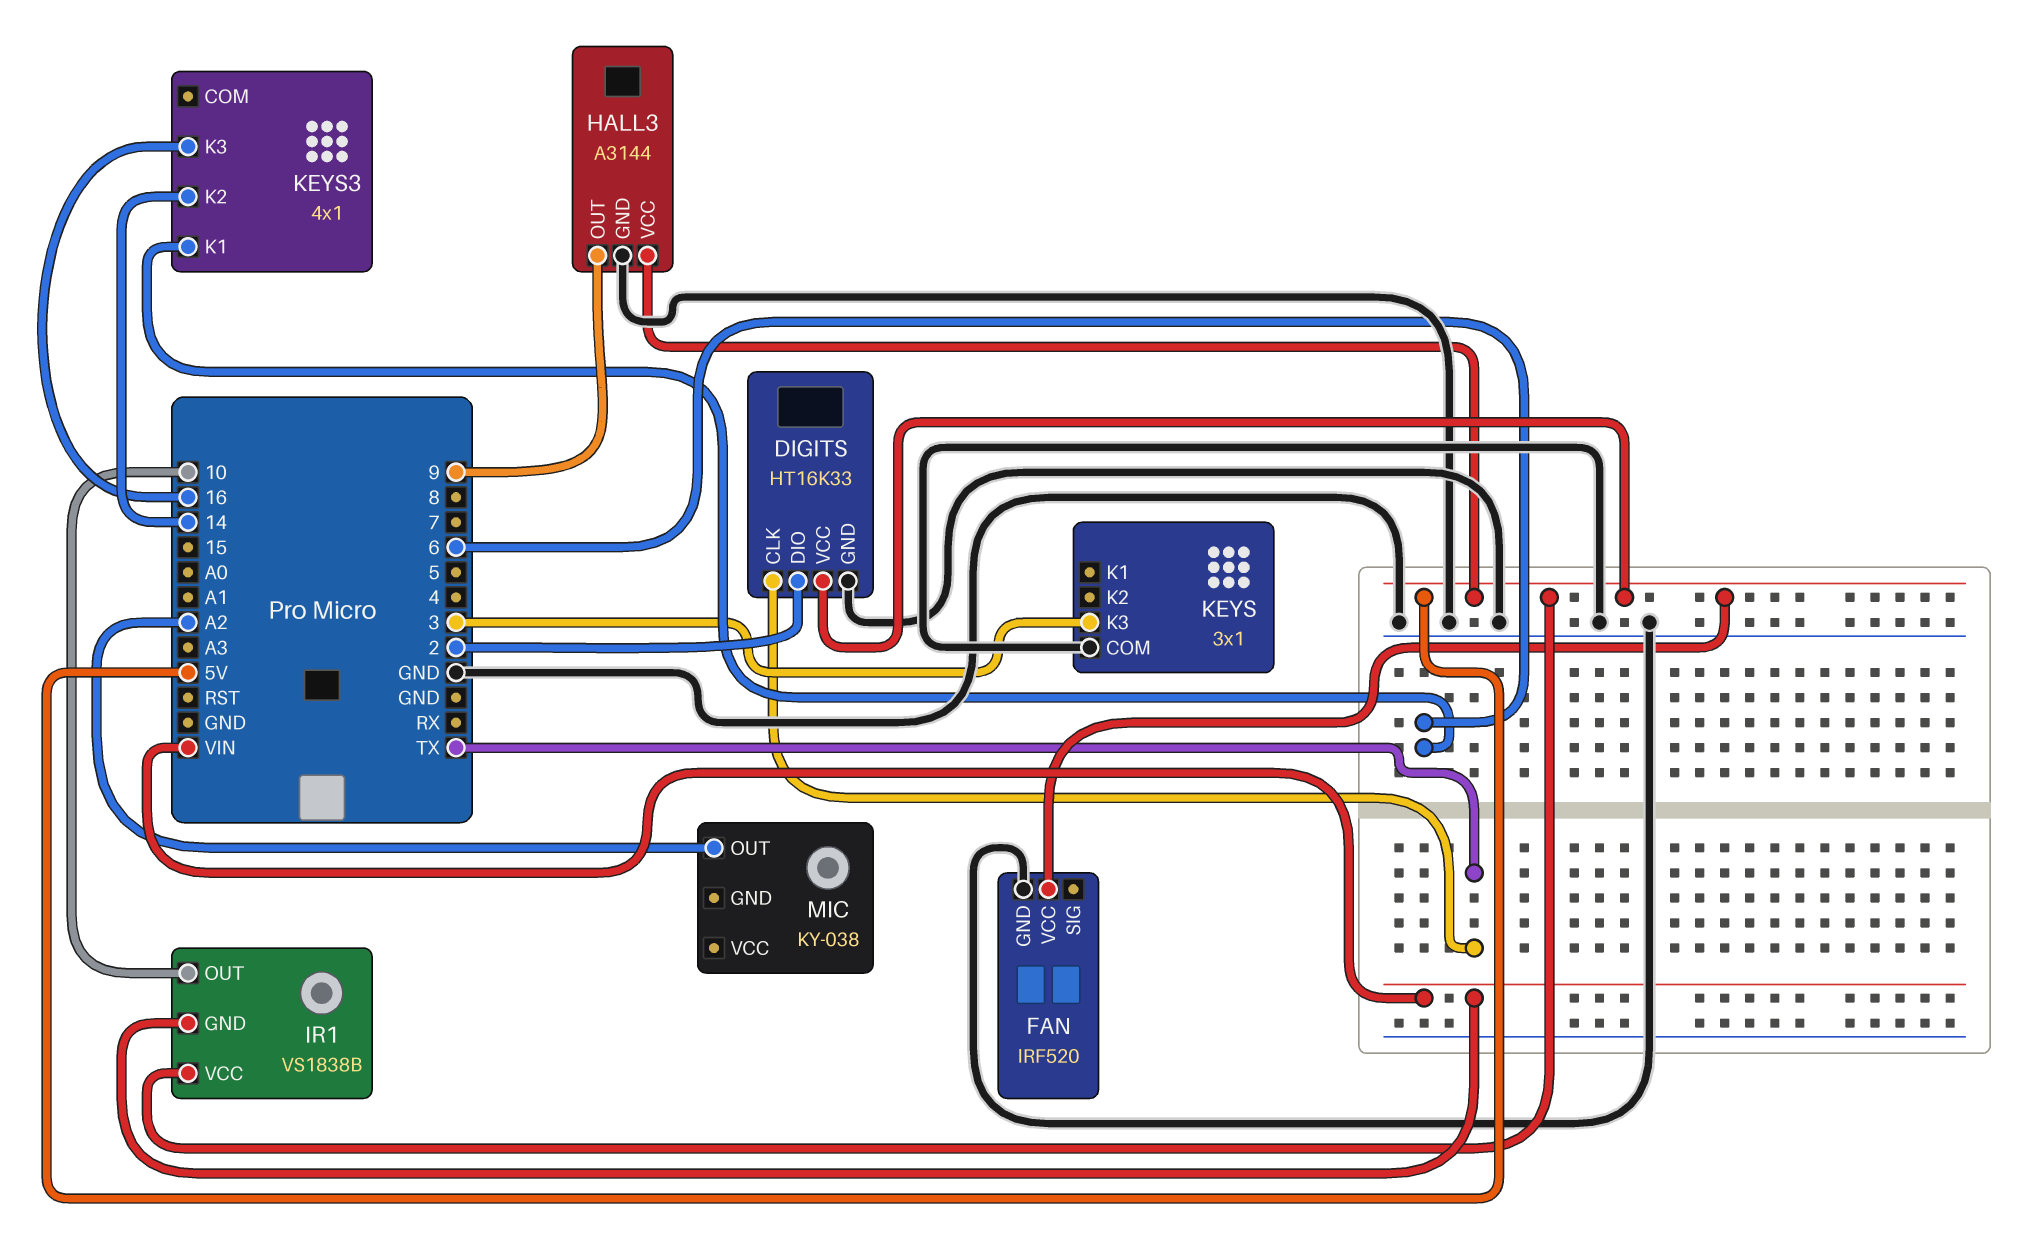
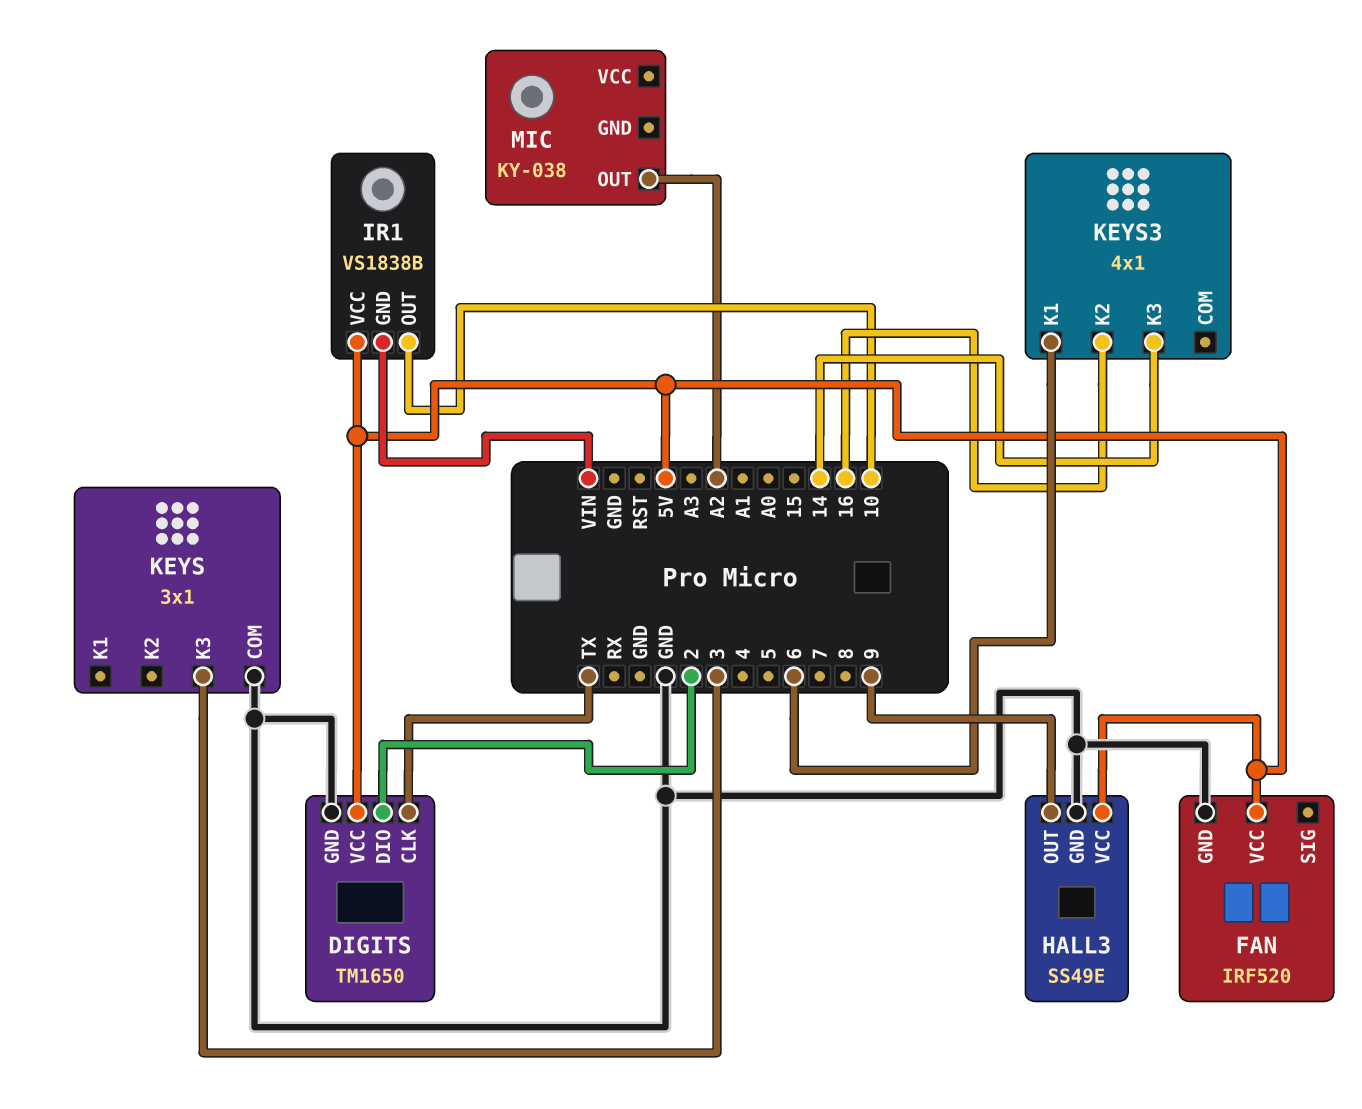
DIGITS: HT16K33 -> TM1650
HALL3: A3144 -> SS49E
KEYS3 pin K2: 14 -> 16
KEYS3 pin K3: 16 -> 14

